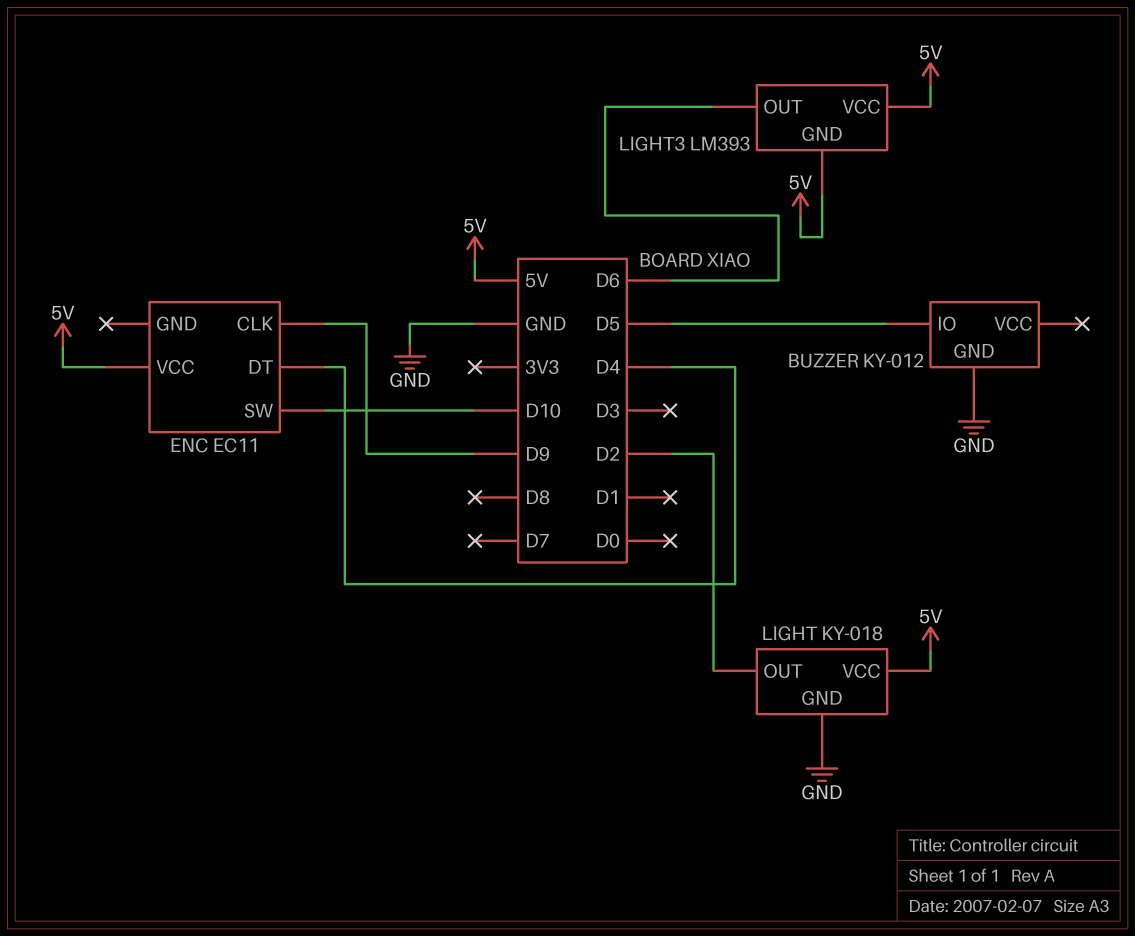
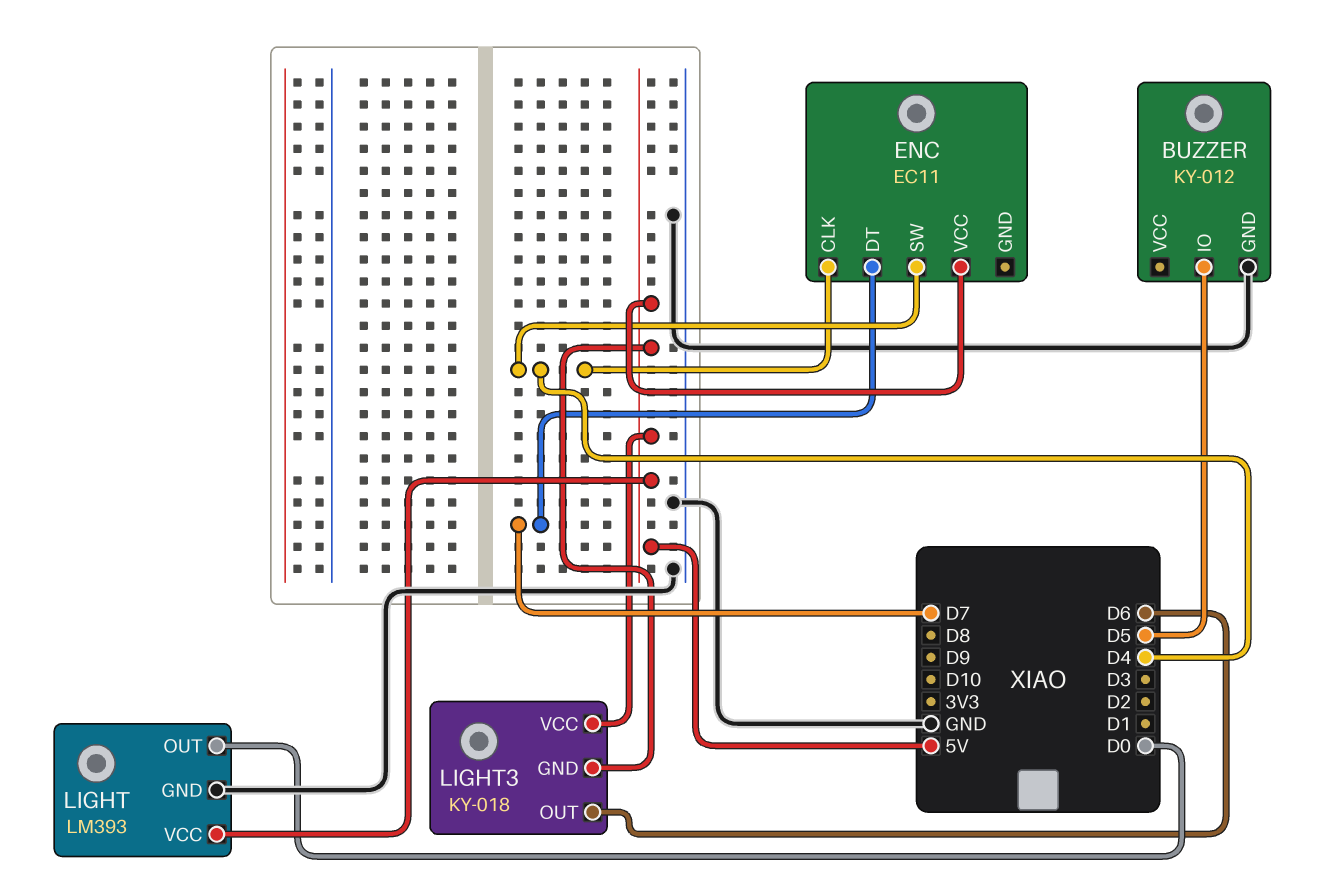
ENC pin CLK: D9 -> D4
ENC pin DT: D4 -> D7
ENC pin SW: D10 -> D4
LIGHT: KY-018 -> LM393
LIGHT pin OUT: D2 -> D0
LIGHT3: LM393 -> KY-018

